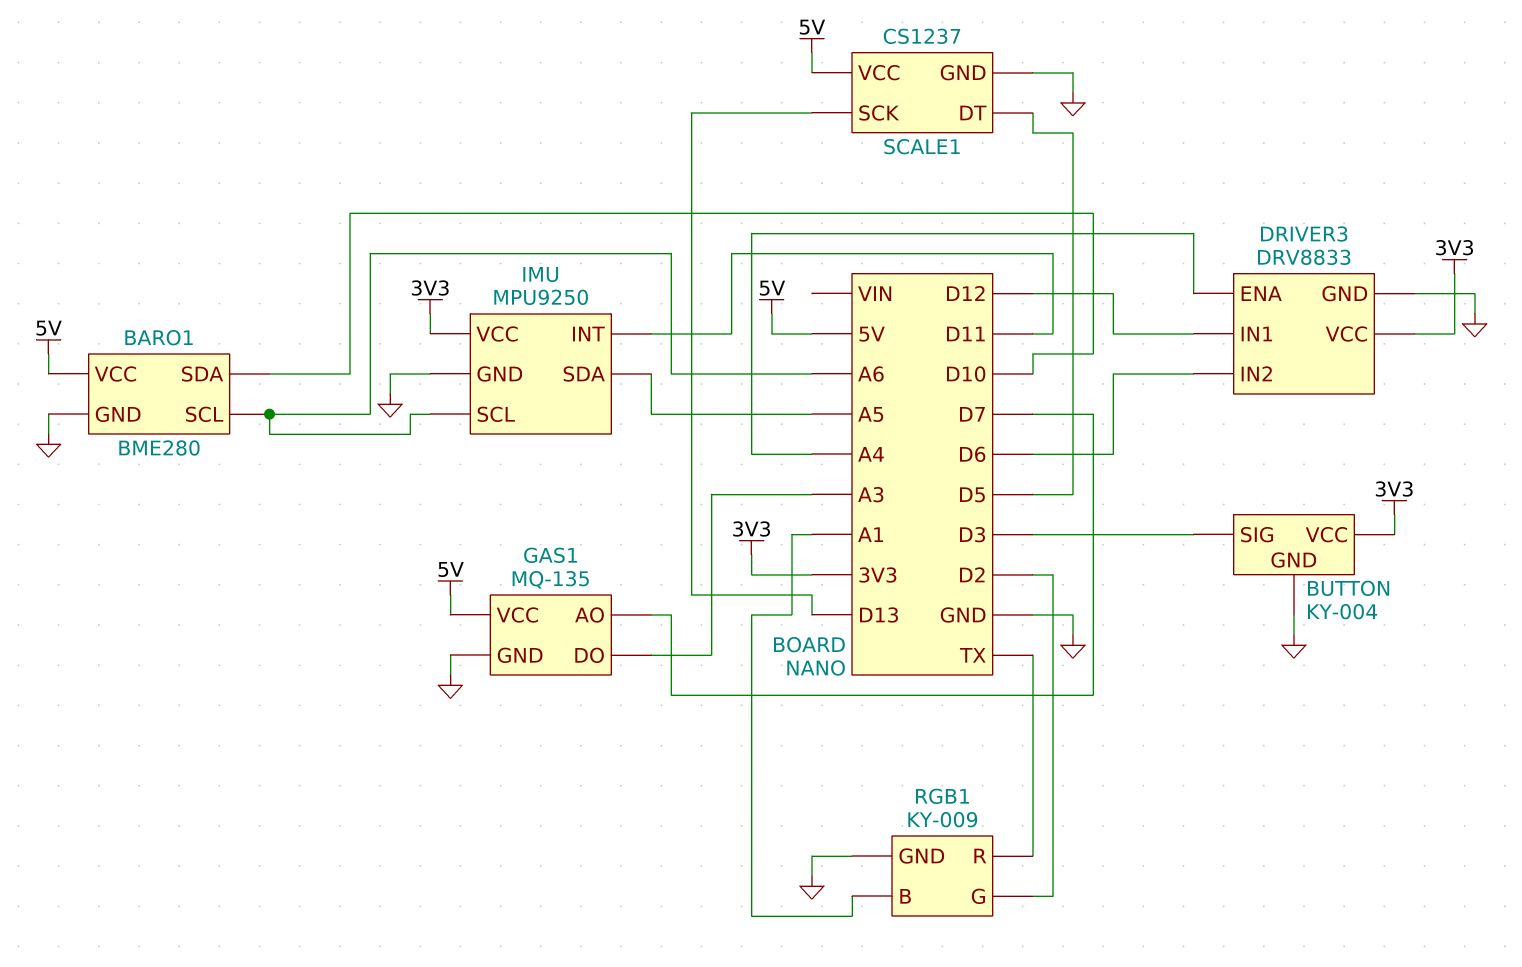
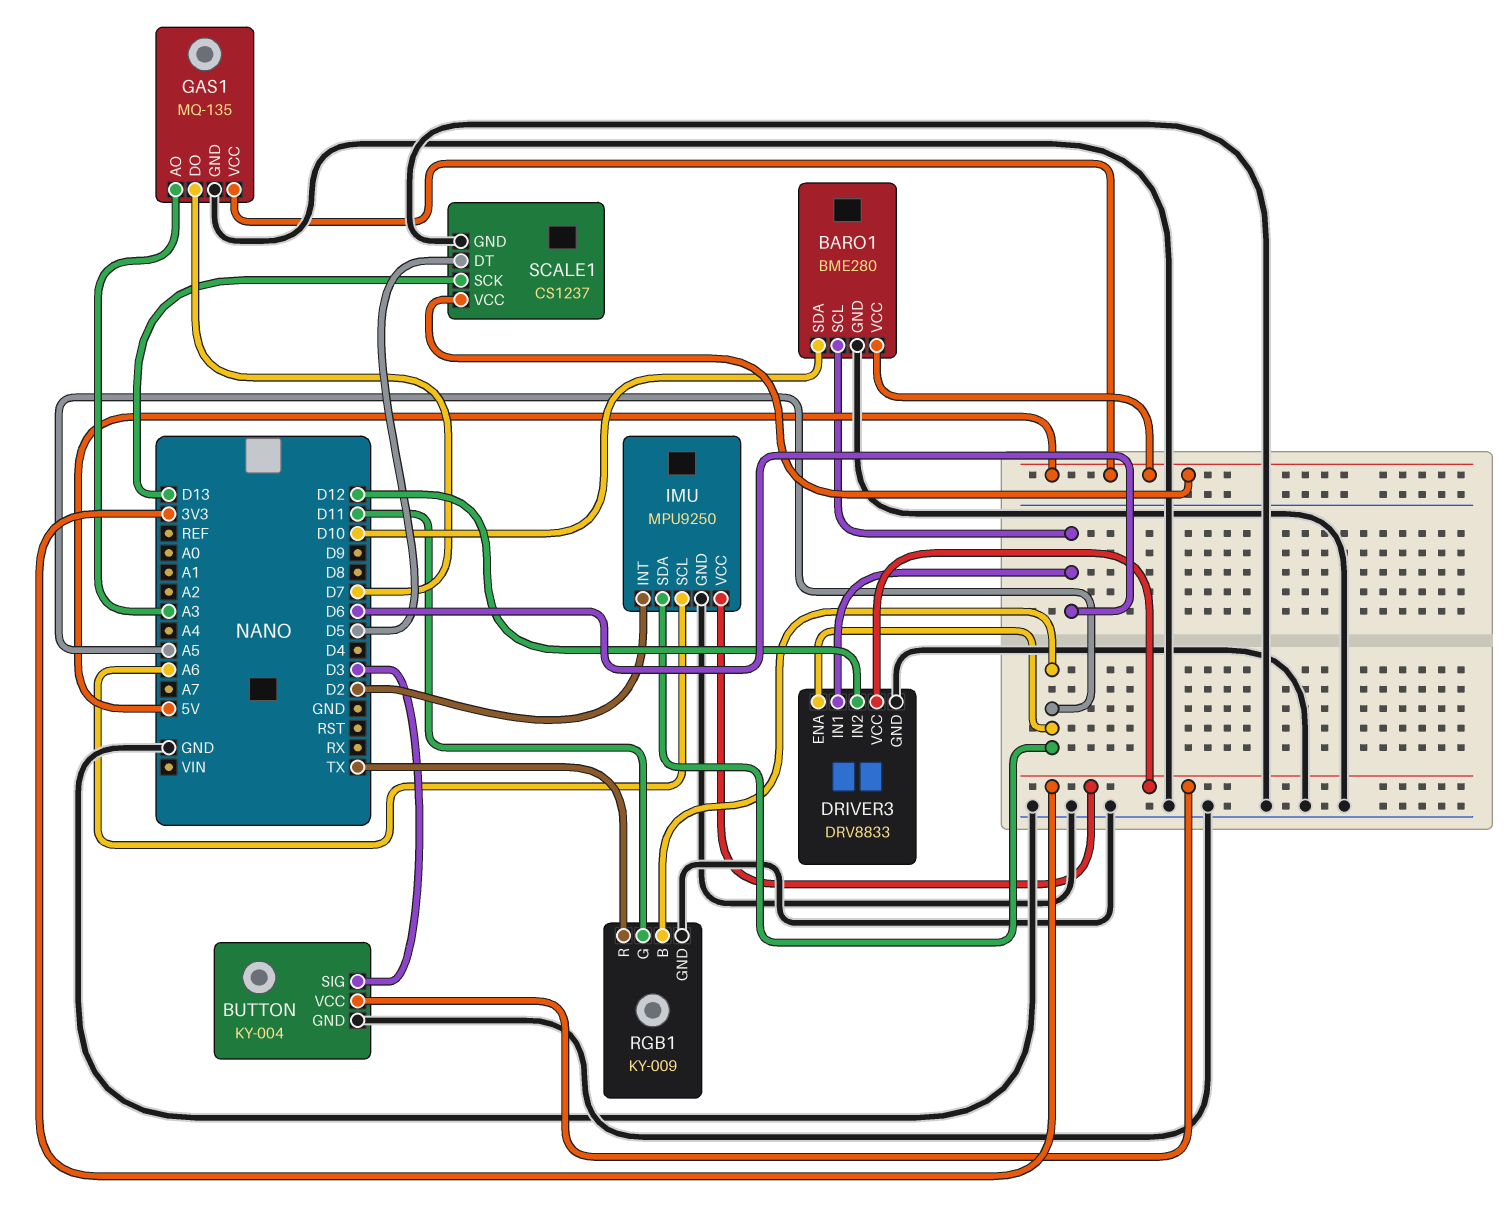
BARO1 pin SCL: A6 -> D6
DRIVER3 pin ENA: A4 -> A5
DRIVER3 pin IN1: D12 -> D6
DRIVER3 pin IN2: D6 -> D12
GAS1 pin AO: D7 -> A3
GAS1 pin DO: A3 -> D7
IMU pin INT: D11 -> D2
RGB1 pin B: A1 -> A5
RGB1 pin G: D2 -> D11

